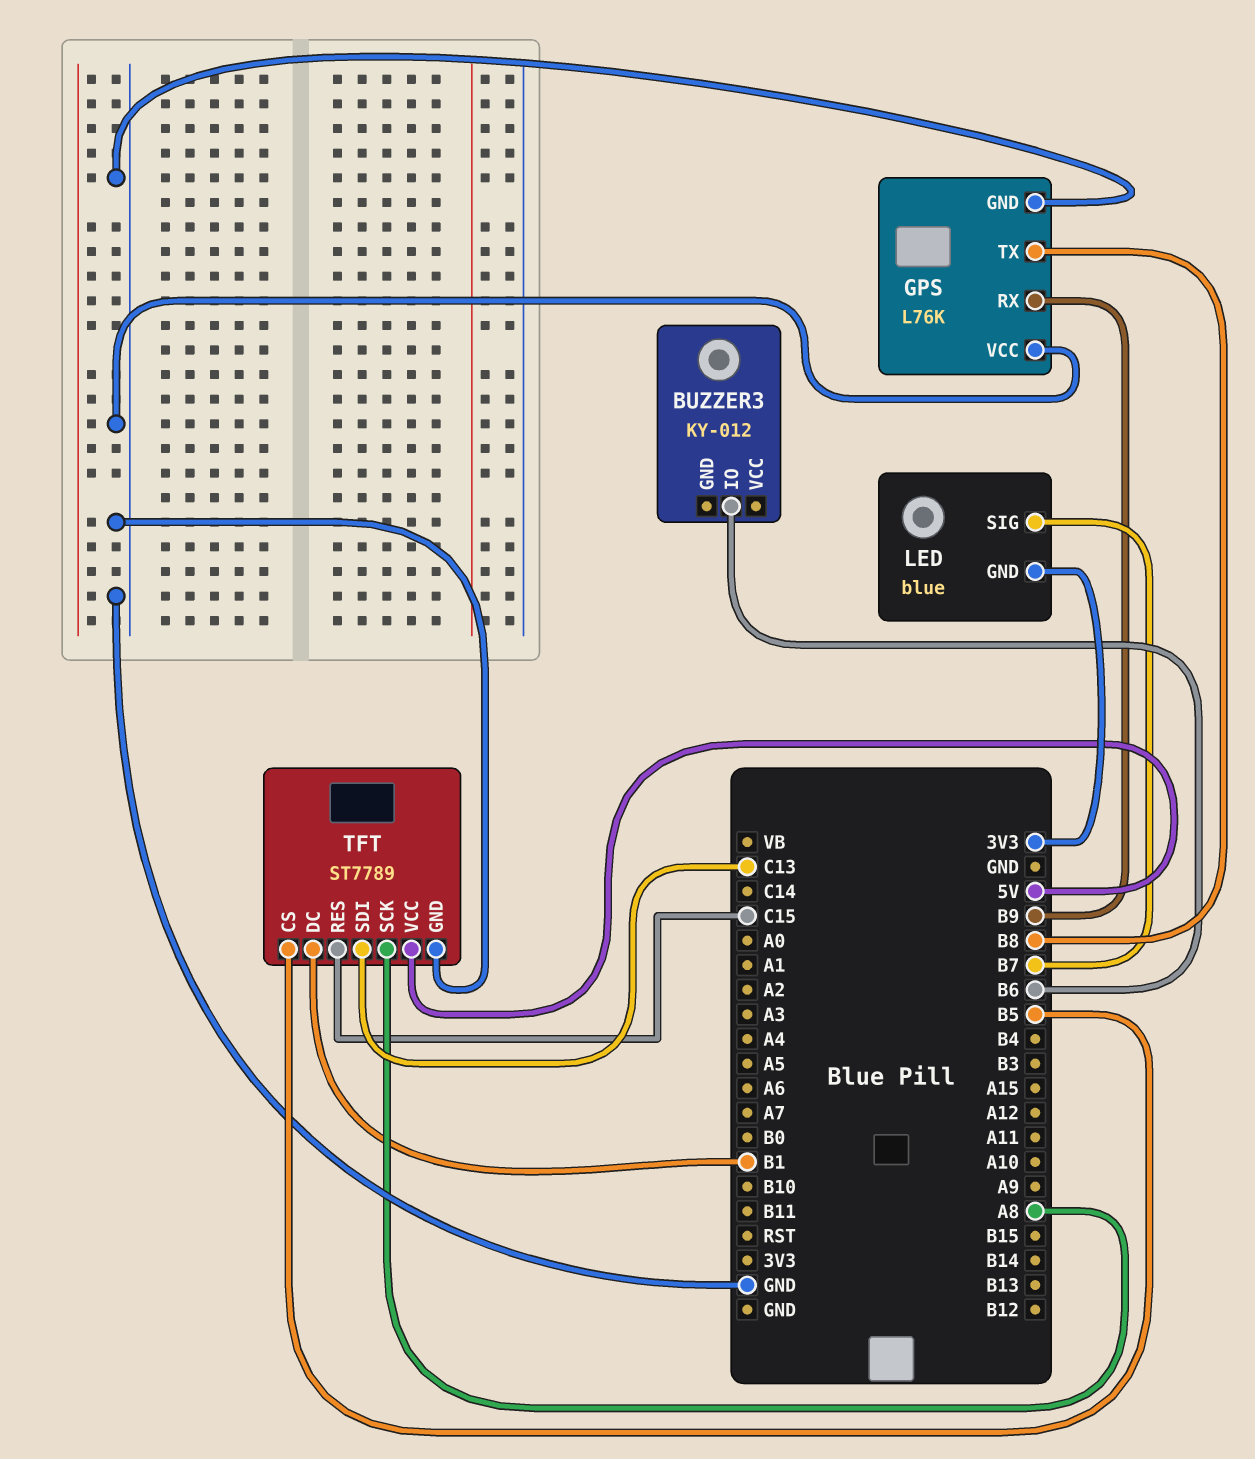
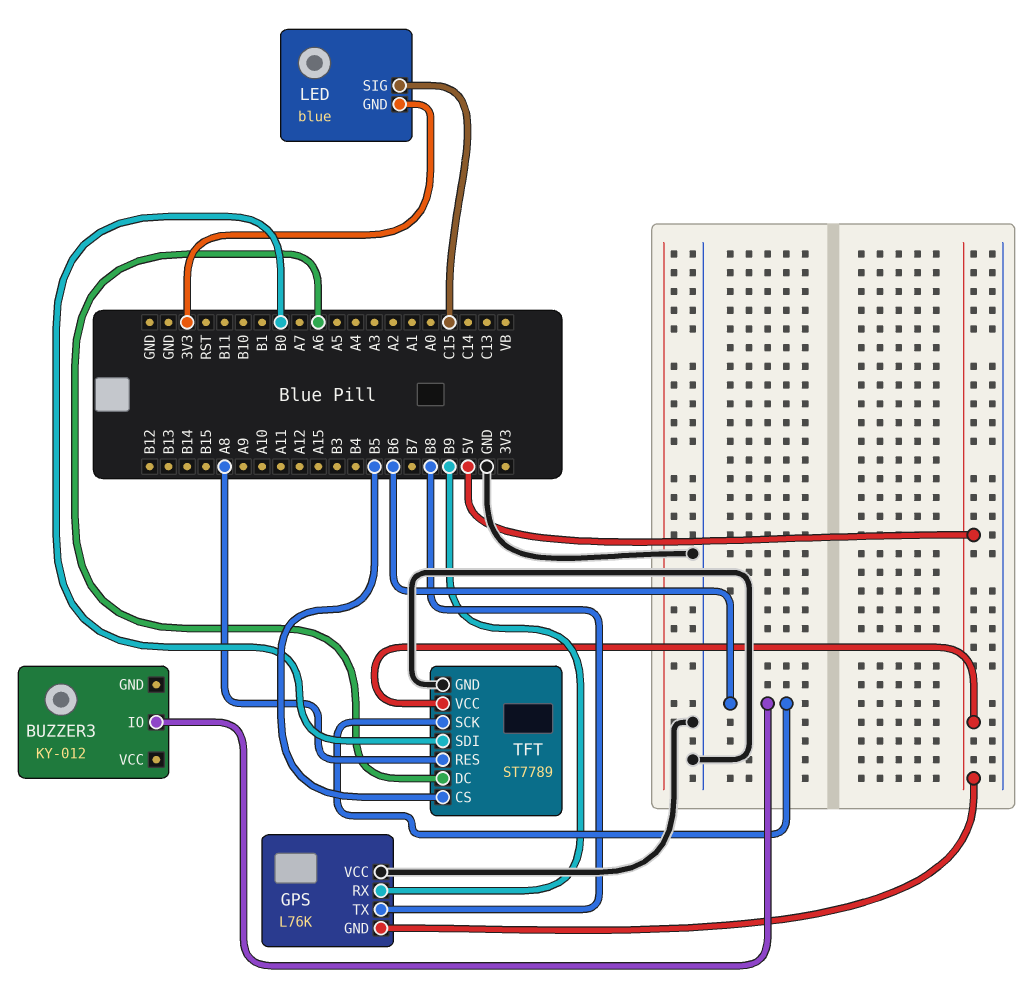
GPS pin GND: GND -> 5V
LED pin SIG: B7 -> C15
TFT pin DC: B1 -> A6
TFT pin RES: C15 -> A8
TFT pin SCK: A8 -> B6
TFT pin SDI: C13 -> B0

